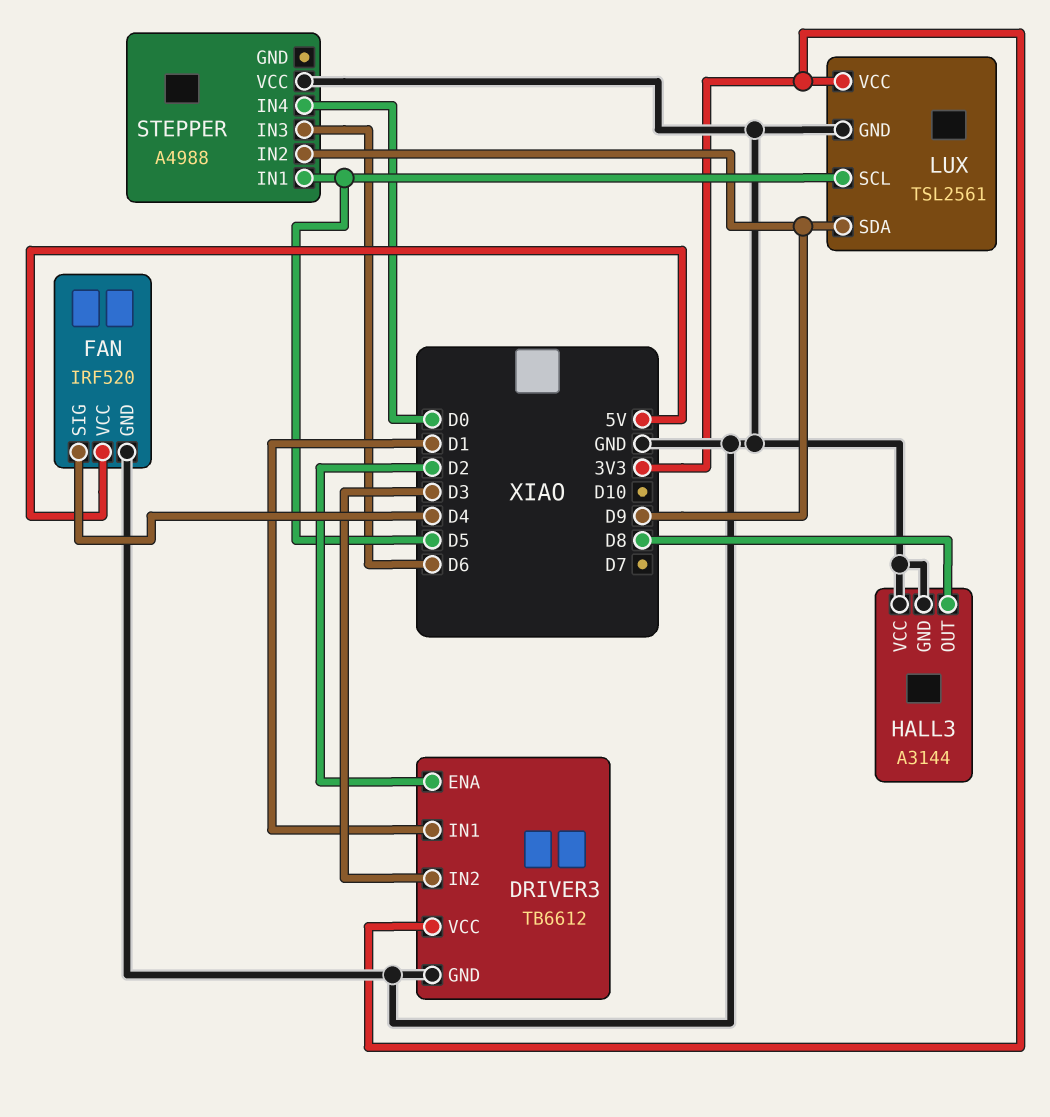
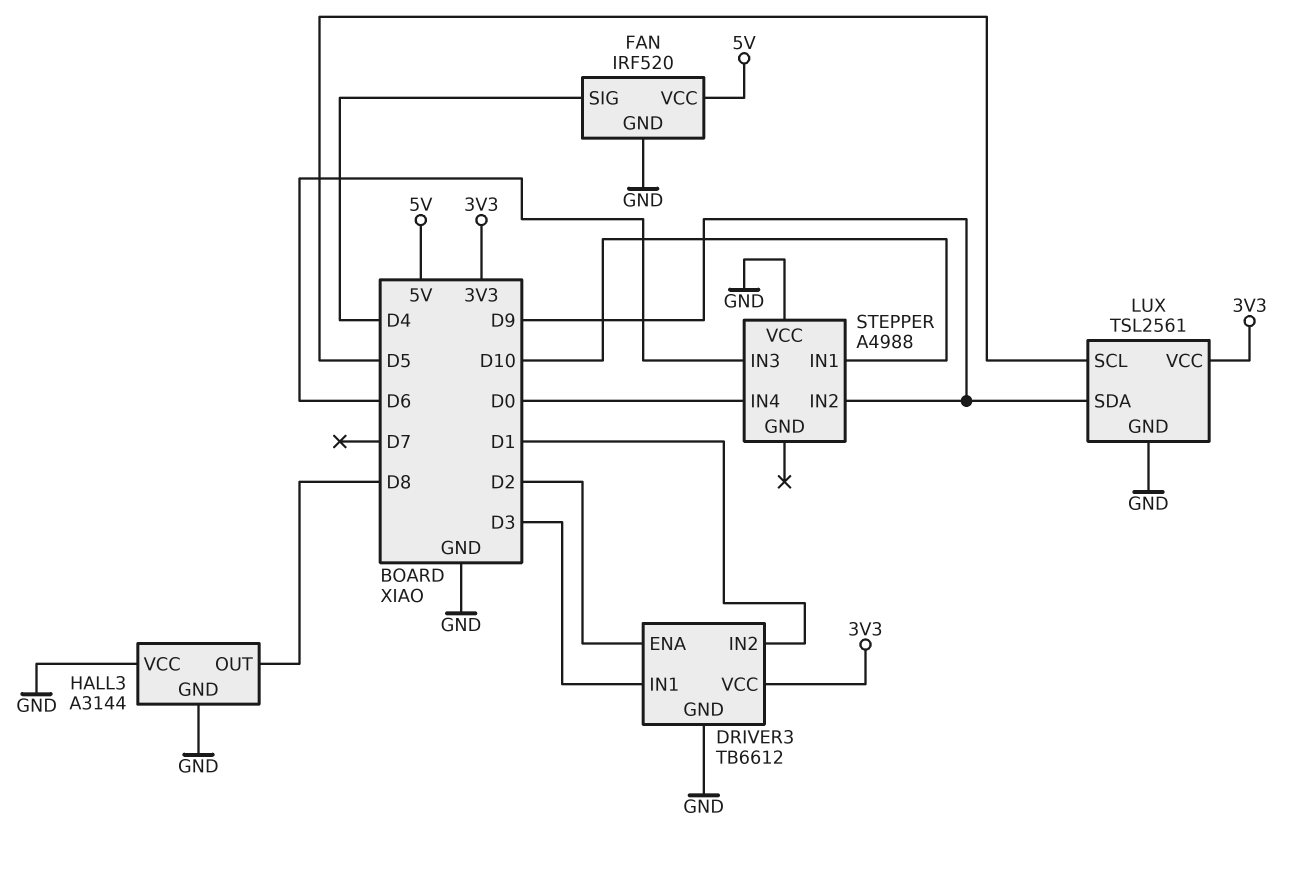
DRIVER3 pin IN1: D1 -> D3
DRIVER3 pin IN2: D3 -> D1
STEPPER pin IN1: D5 -> D10

